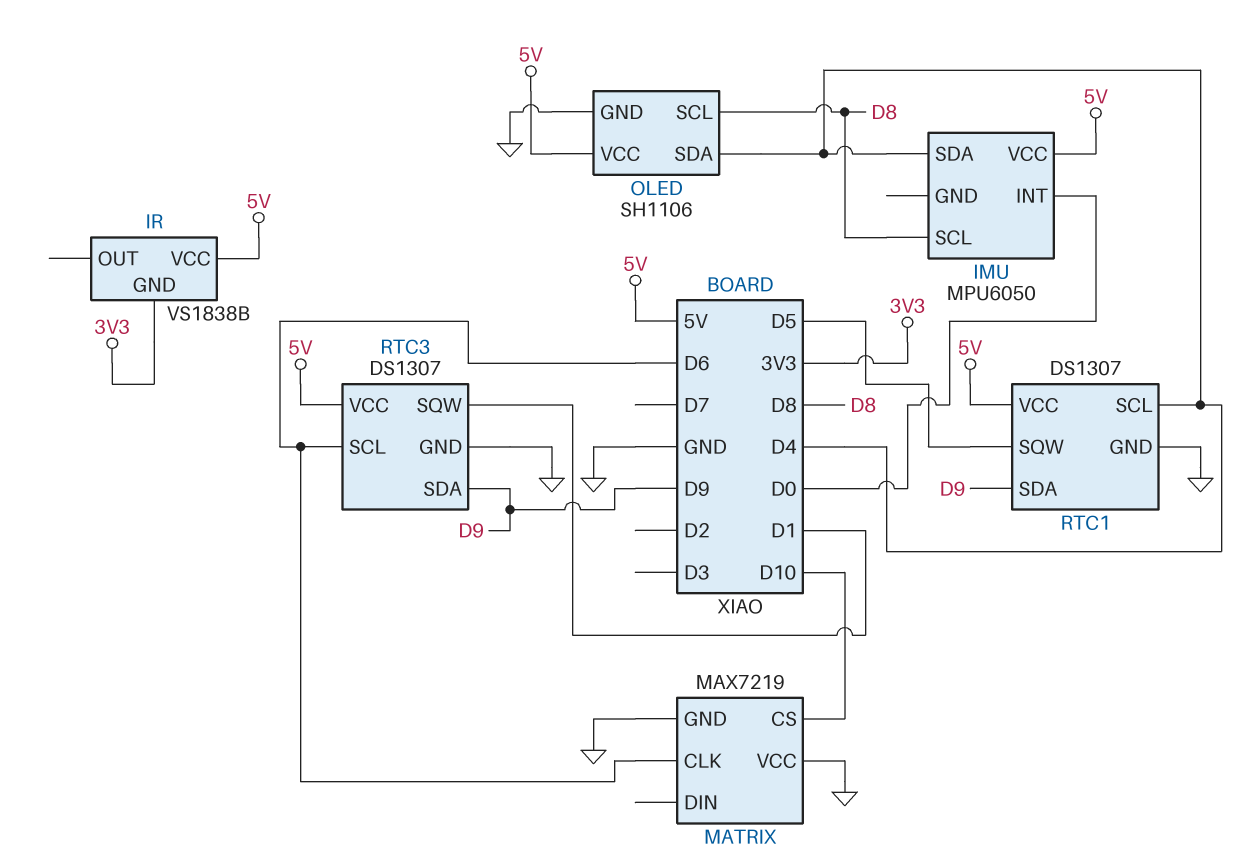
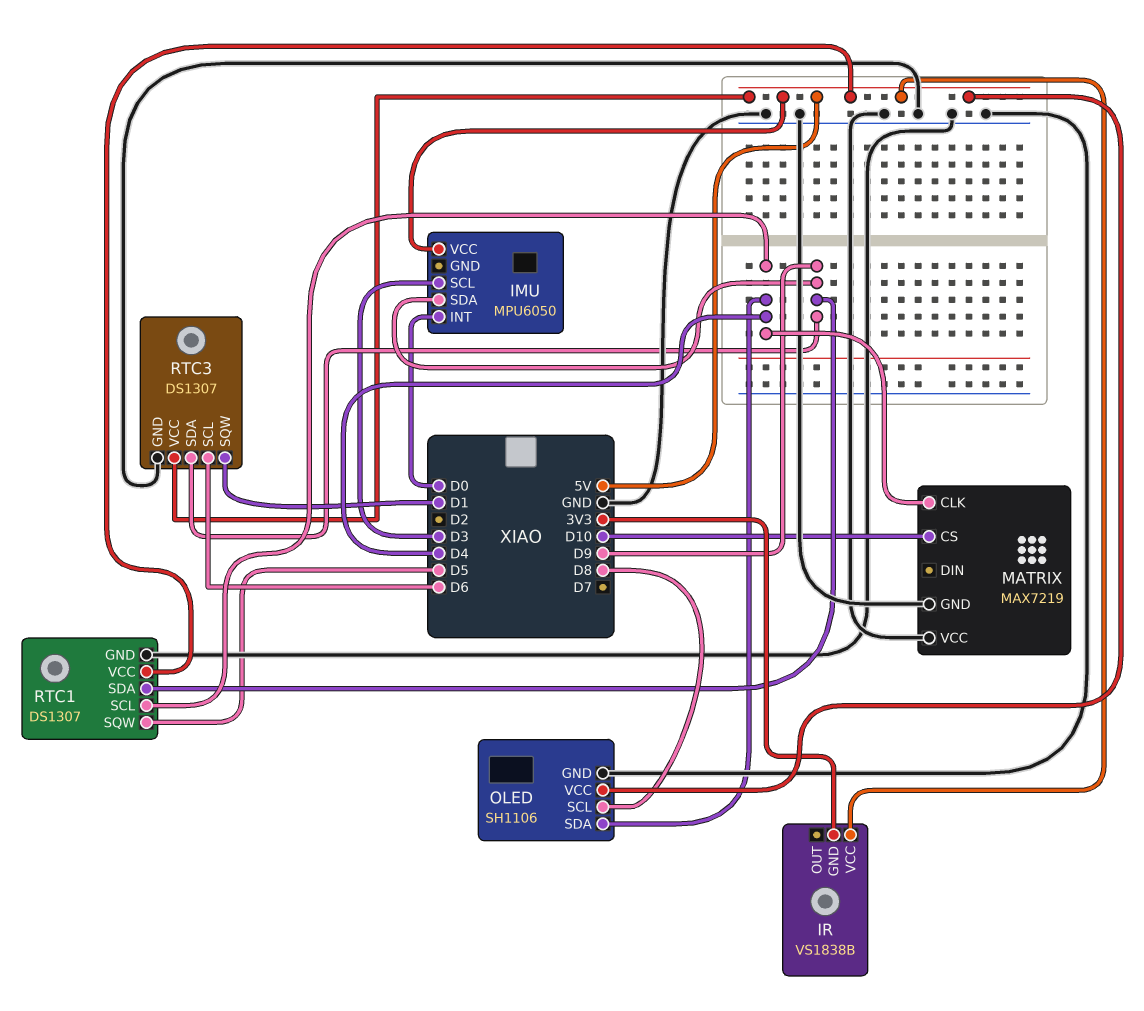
IMU pin SCL: D8 -> D3
IMU pin SDA: D4 -> D9
MATRIX pin CLK: D6 -> D4

